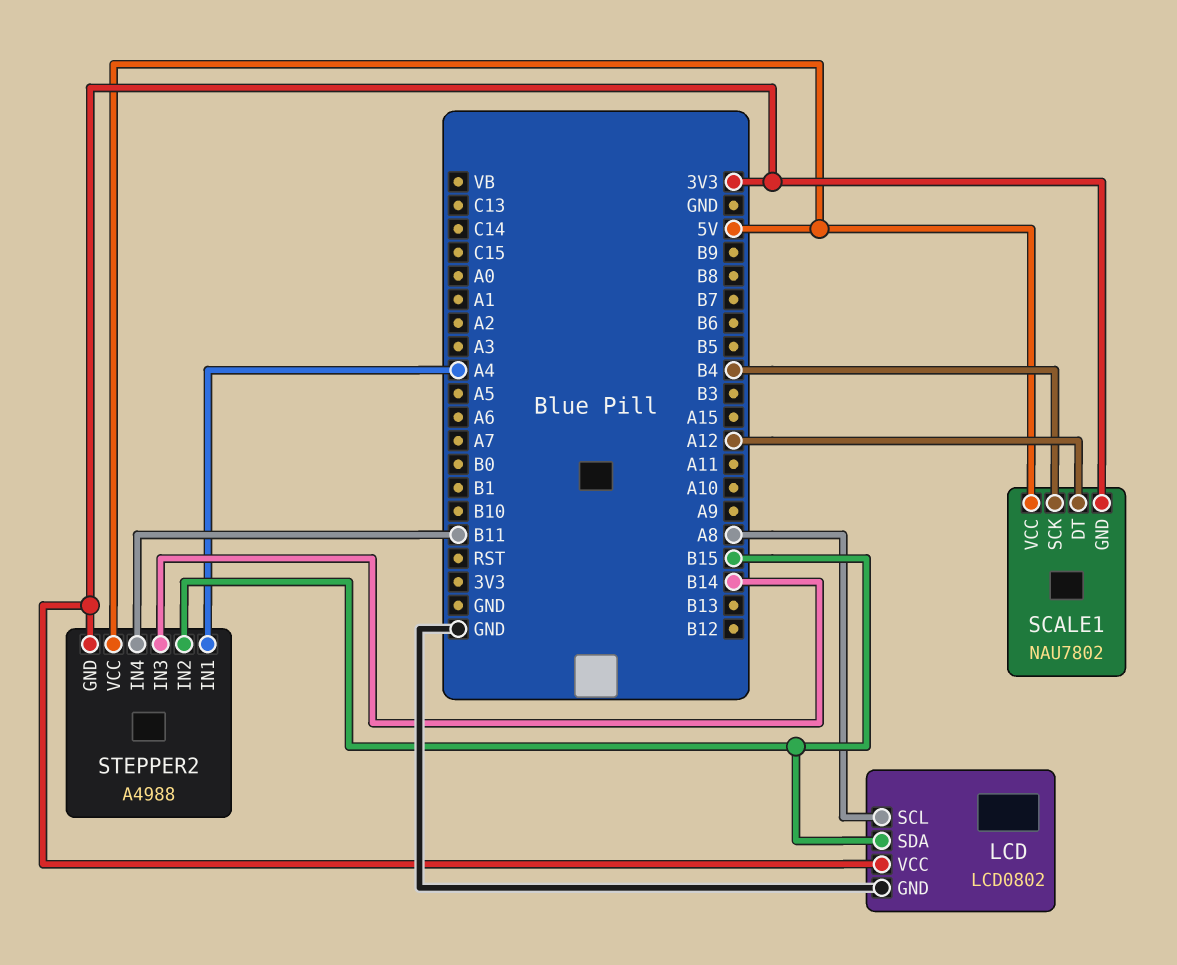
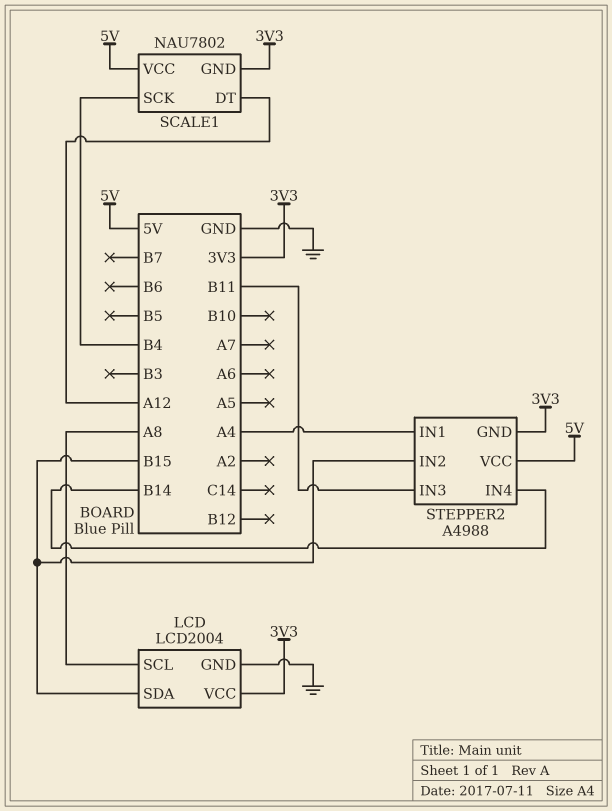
LCD: LCD0802 -> LCD2004
STEPPER2 pin IN3: B14 -> B11
STEPPER2 pin IN4: B11 -> B14

